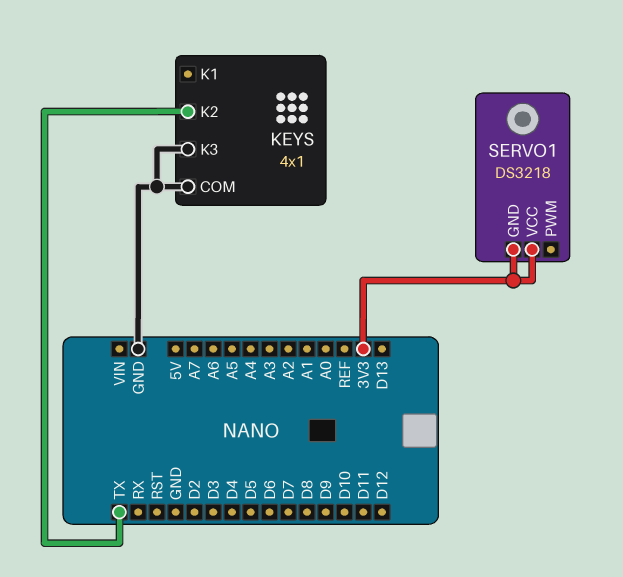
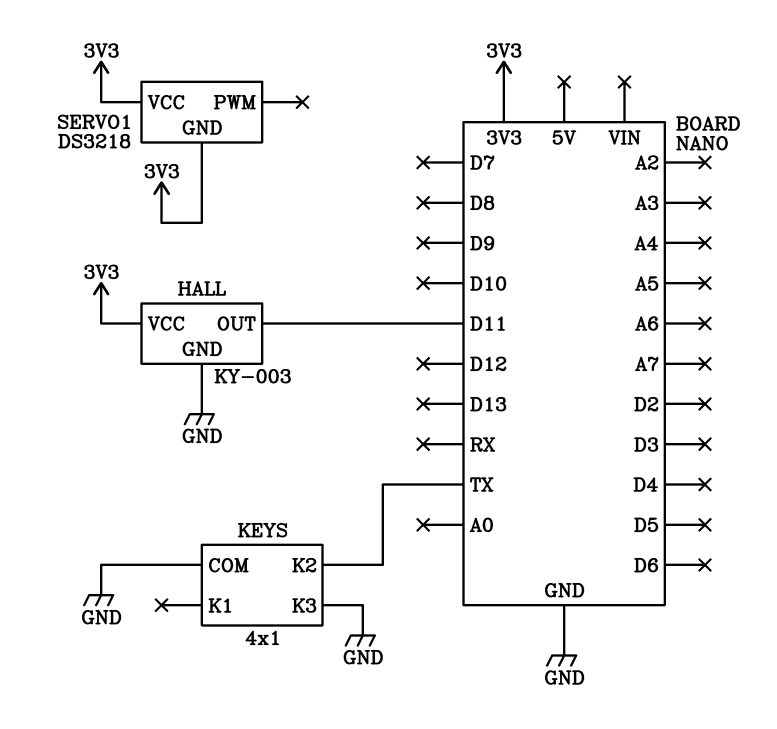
HALL: none -> KY-003
HALL pin GND: none -> GND
HALL pin OUT: none -> D11
HALL pin VCC: none -> 3V3

